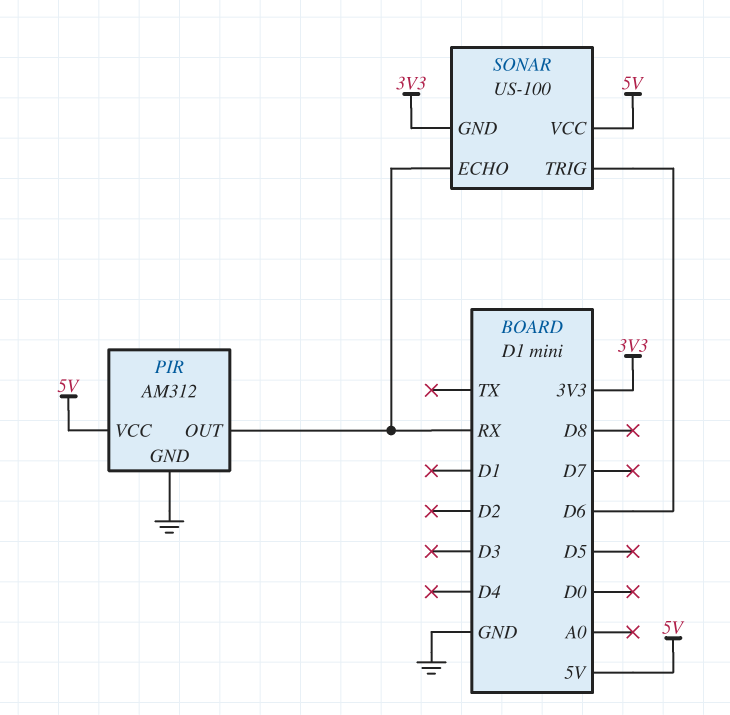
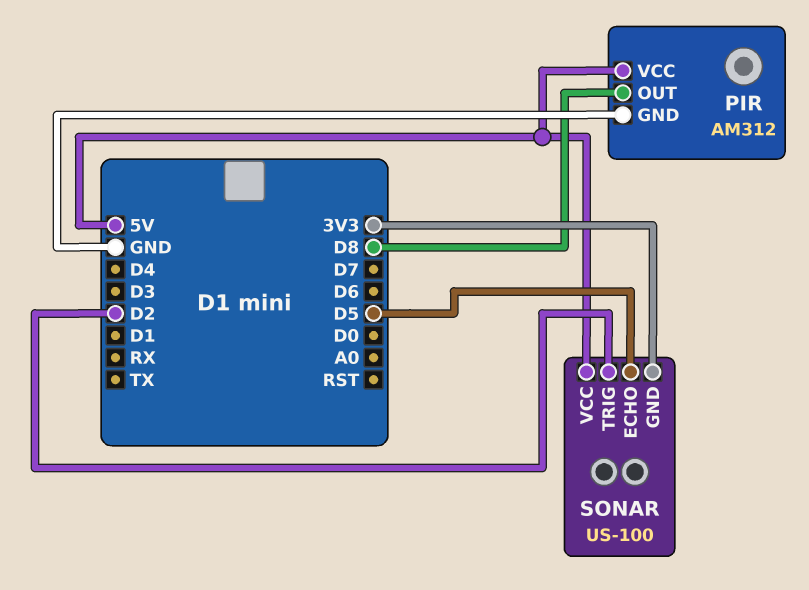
PIR pin OUT: RX -> D8
SONAR pin ECHO: RX -> D5
SONAR pin TRIG: D6 -> D2

